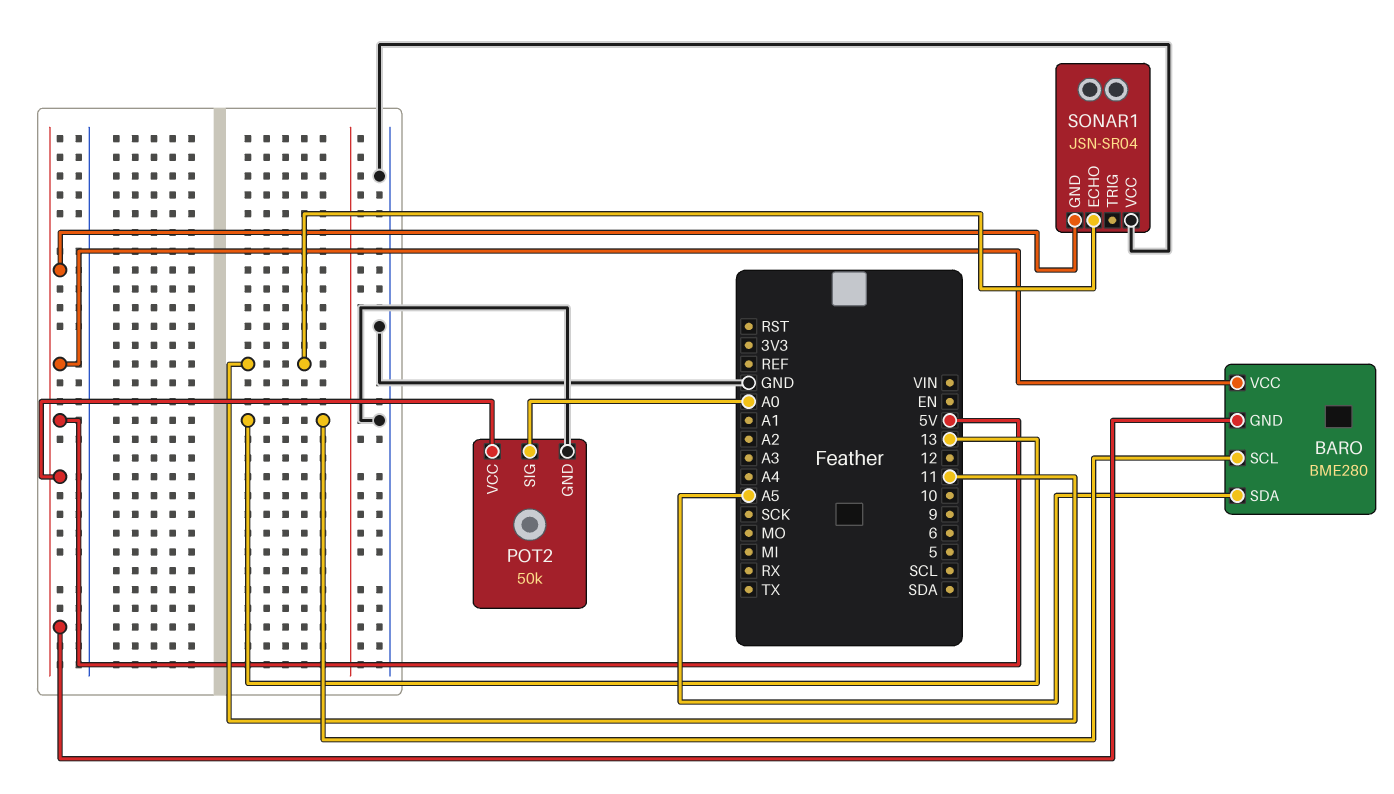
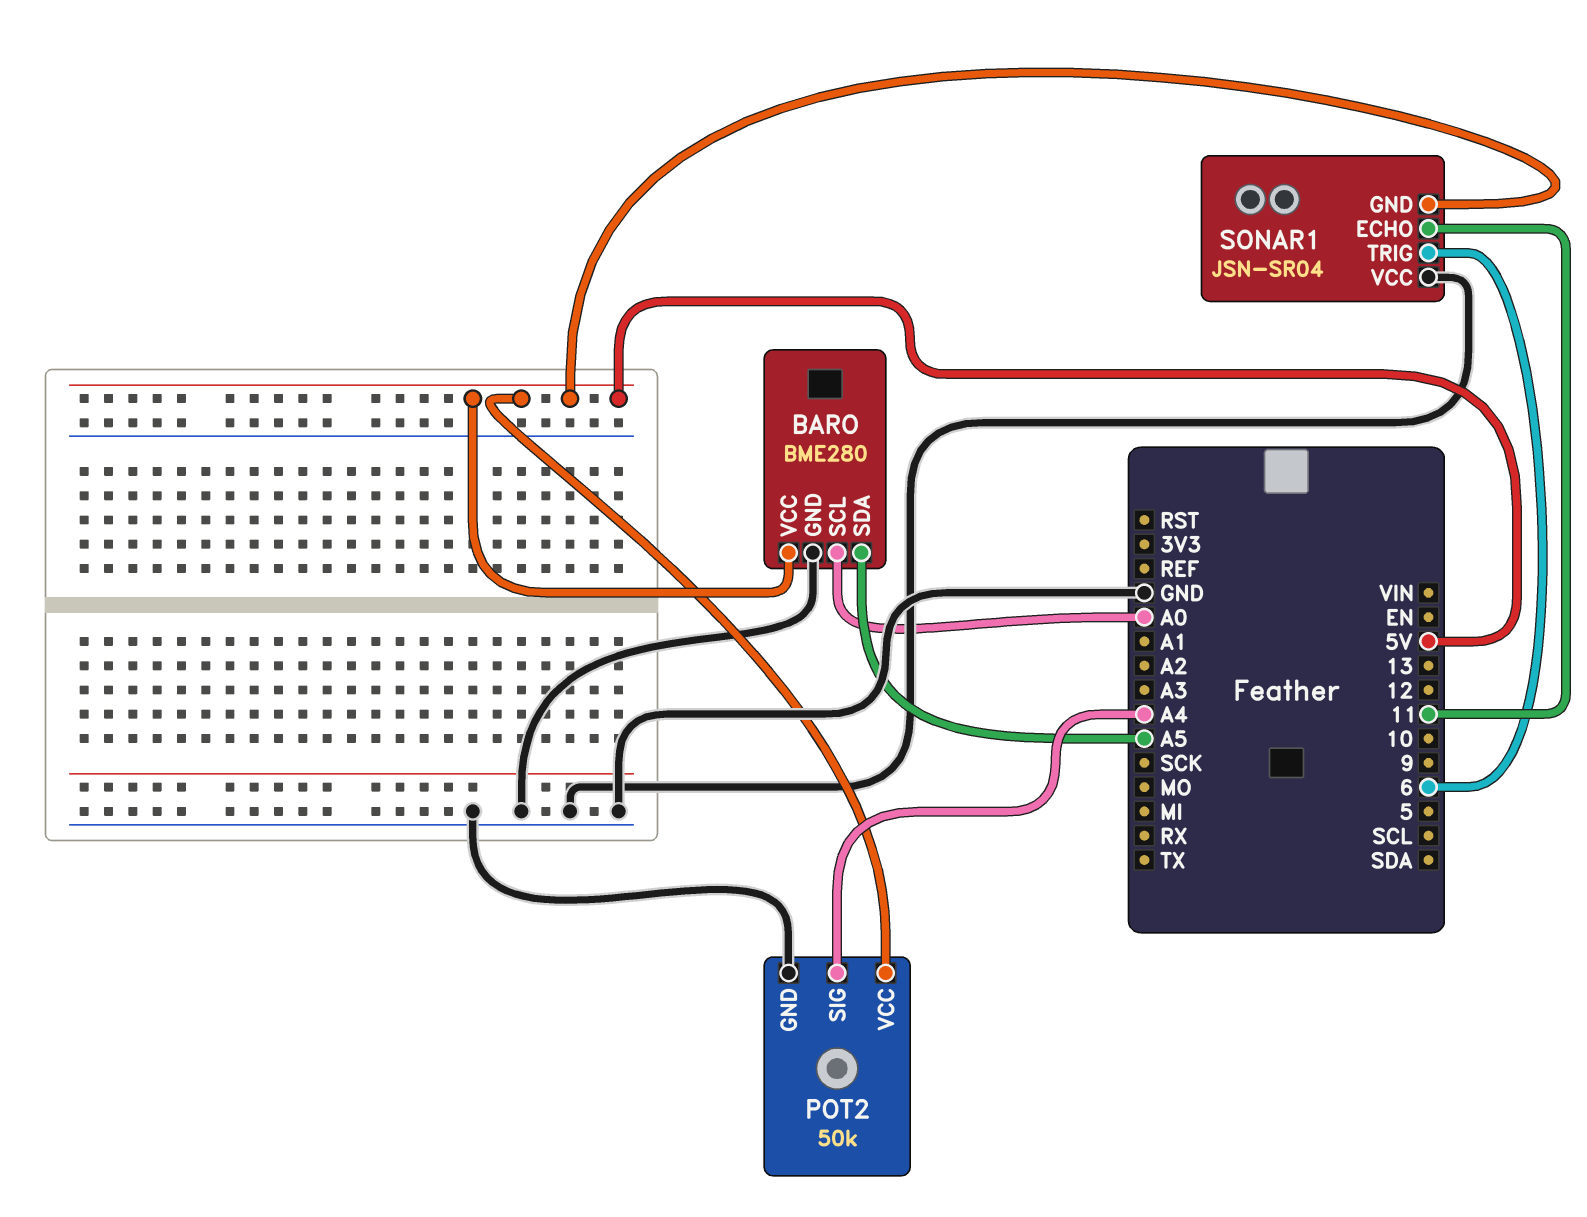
BARO pin GND: 5V -> GND
BARO pin SCL: 13 -> A0
POT2 pin SIG: A0 -> A4
SONAR1 pin TRIG: none -> 6

